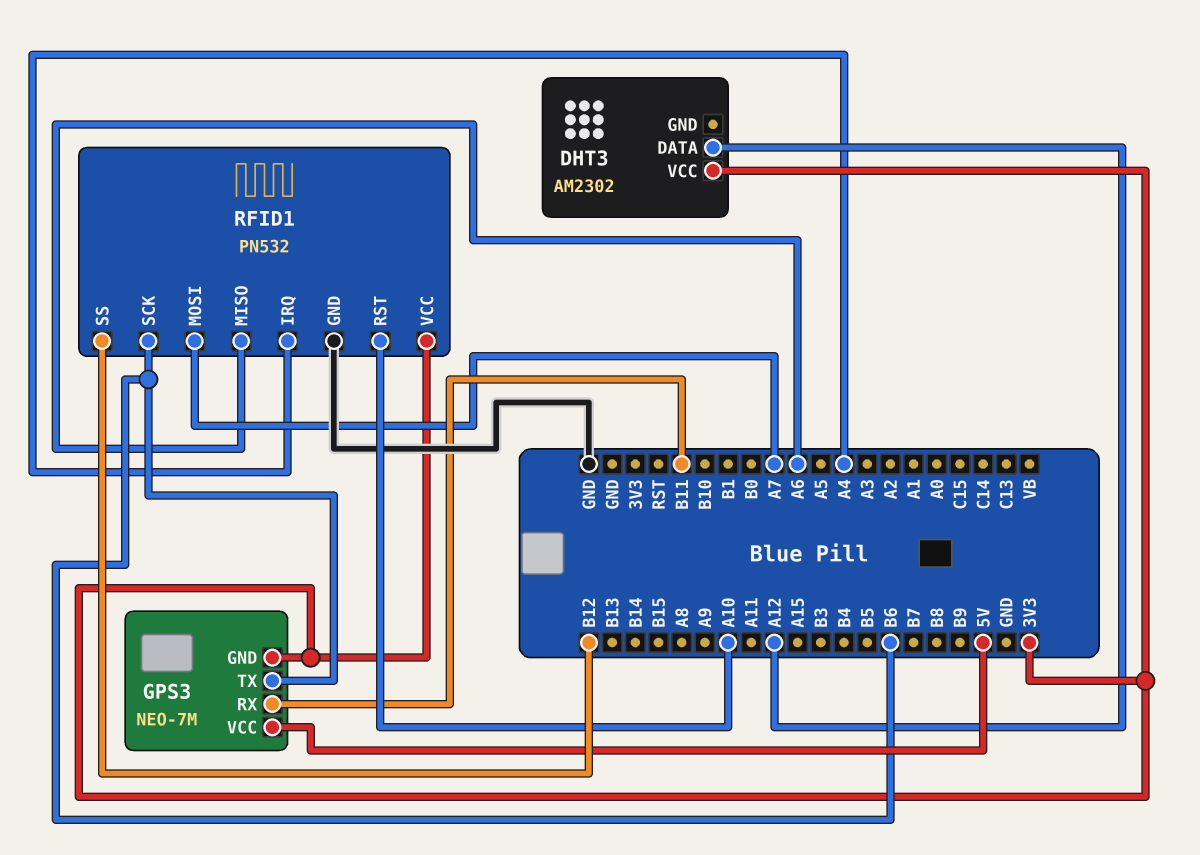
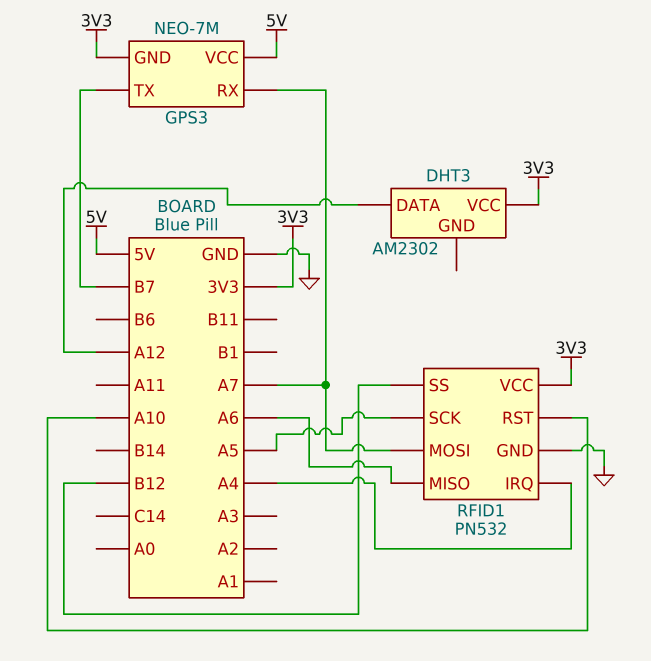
GPS3 pin RX: B11 -> A7
GPS3 pin TX: B6 -> B7
RFID1 pin SCK: B6 -> A5

